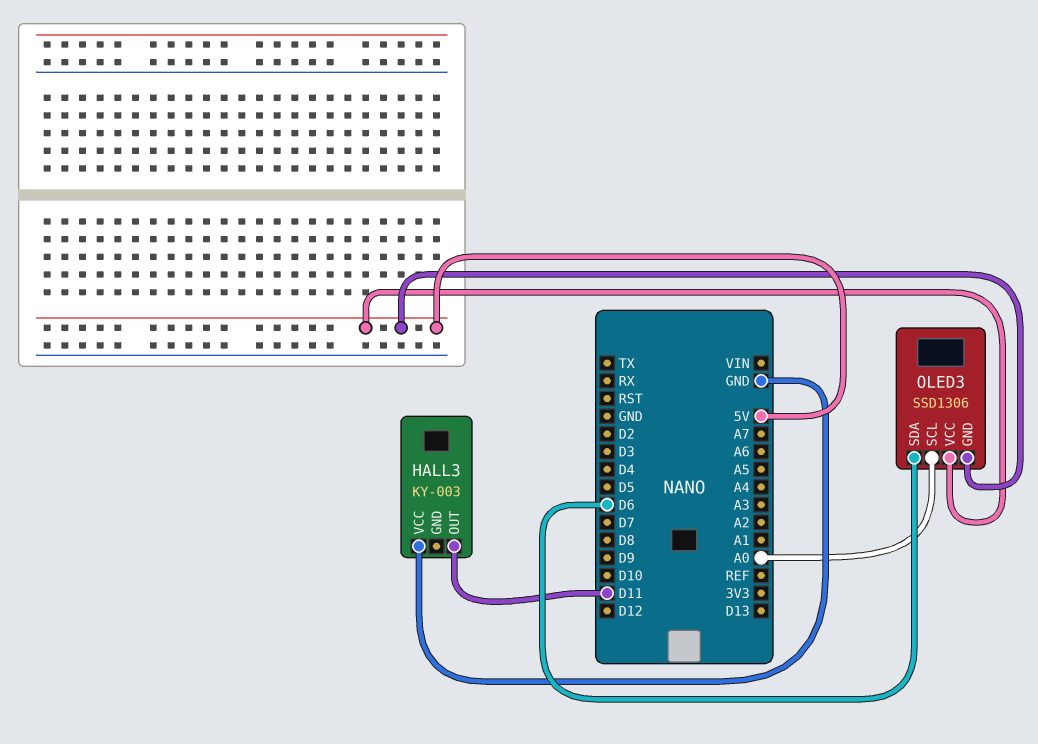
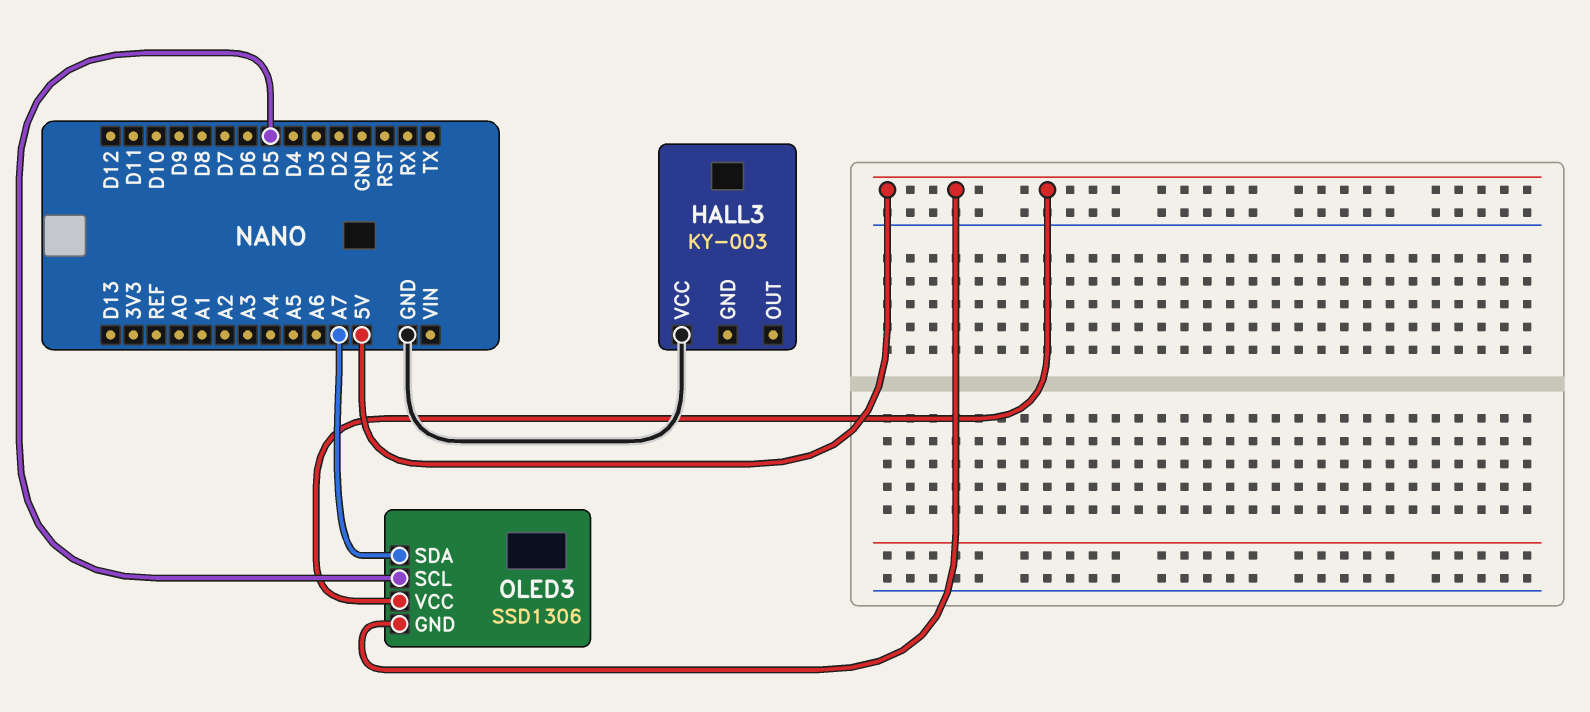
HALL3 pin OUT: D11 -> none
OLED3 pin SCL: A0 -> D5
OLED3 pin SDA: D6 -> A7

